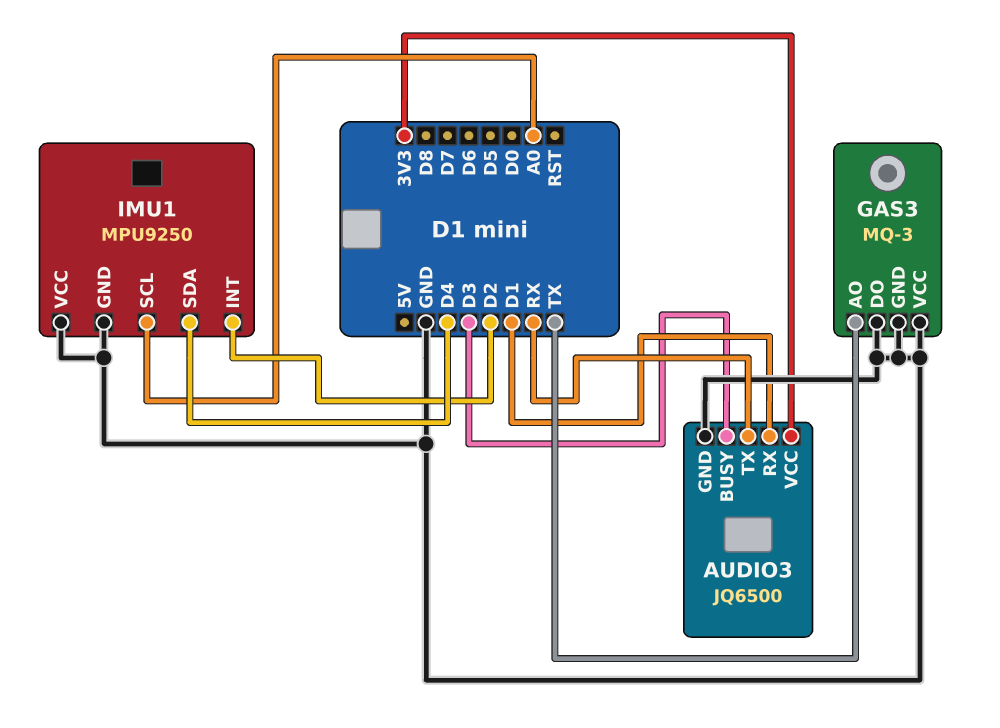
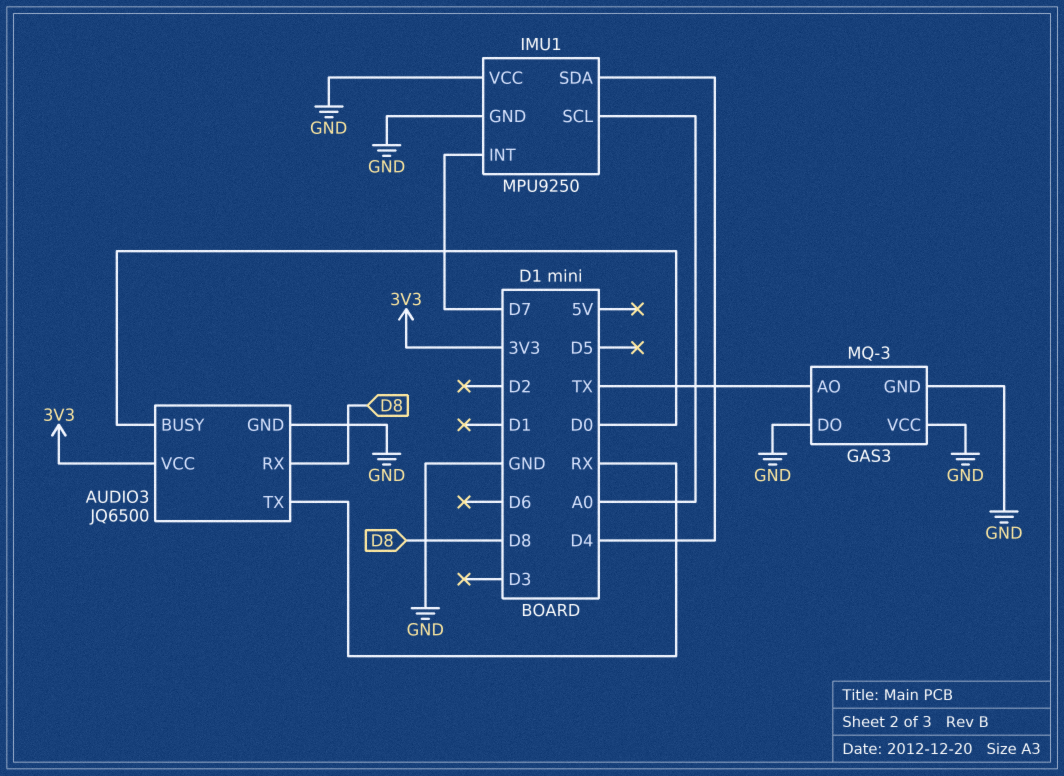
AUDIO3 pin BUSY: D3 -> D0
AUDIO3 pin RX: D1 -> D8
IMU1 pin INT: D2 -> D7

